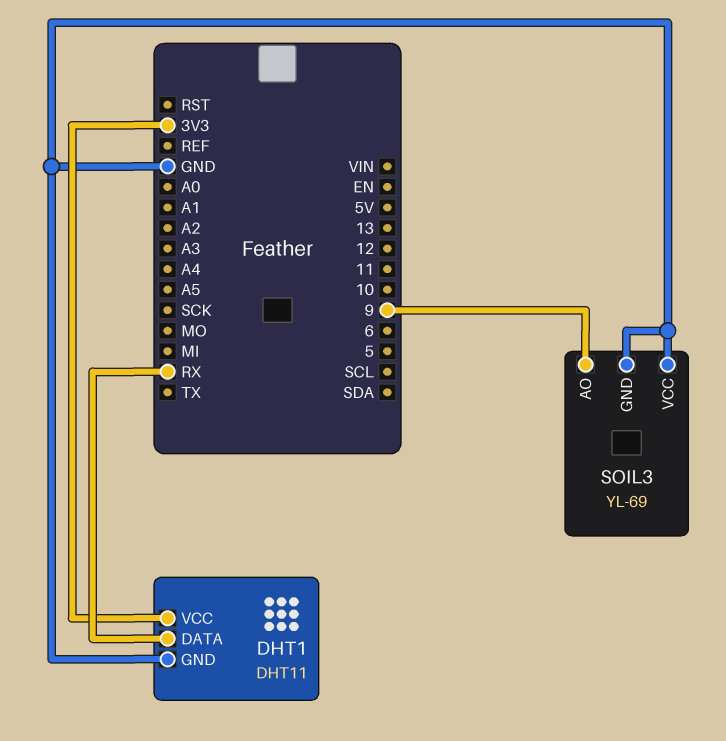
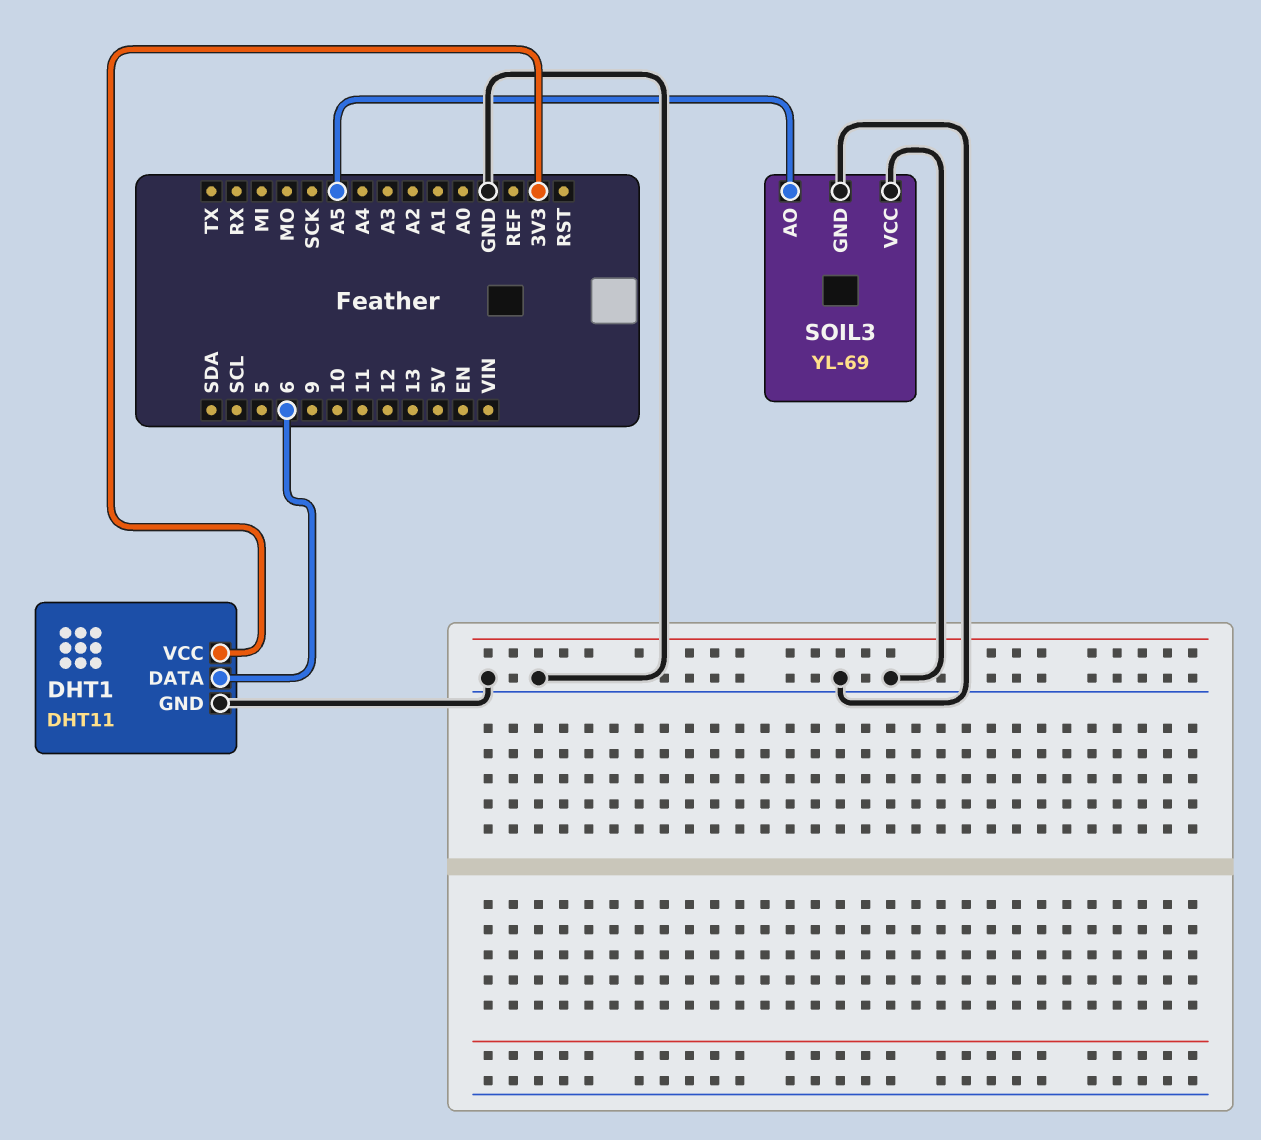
DHT1 pin DATA: RX -> 6
SOIL3 pin AO: 9 -> A5

